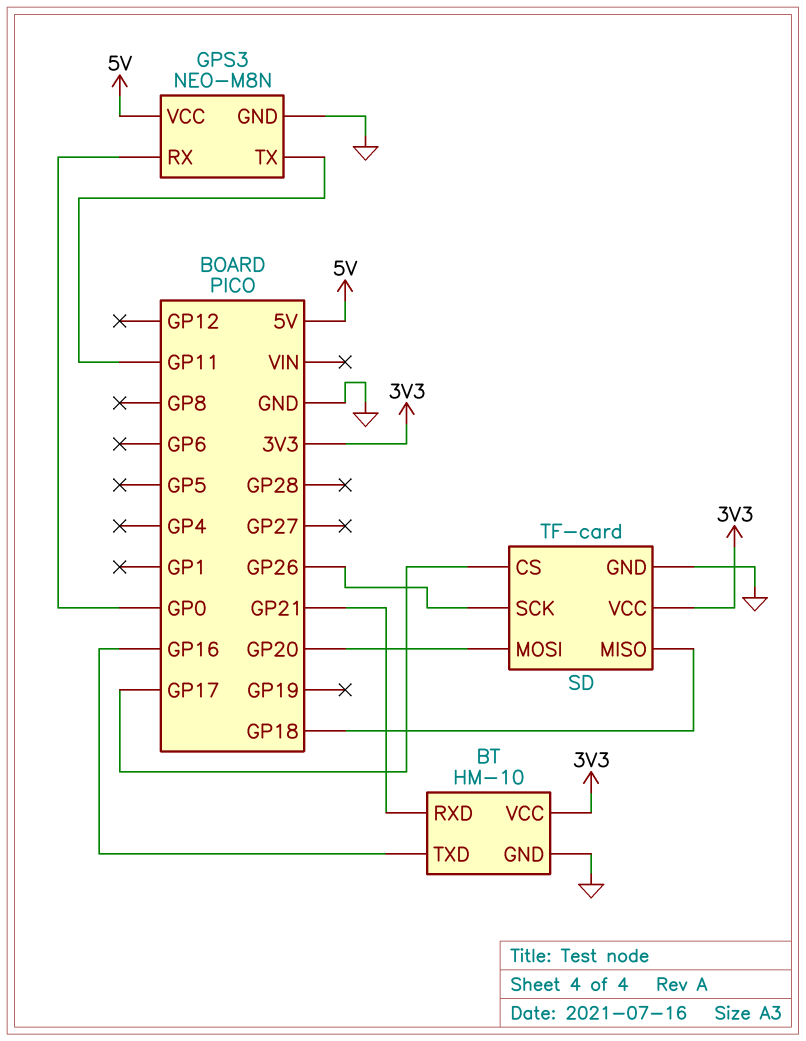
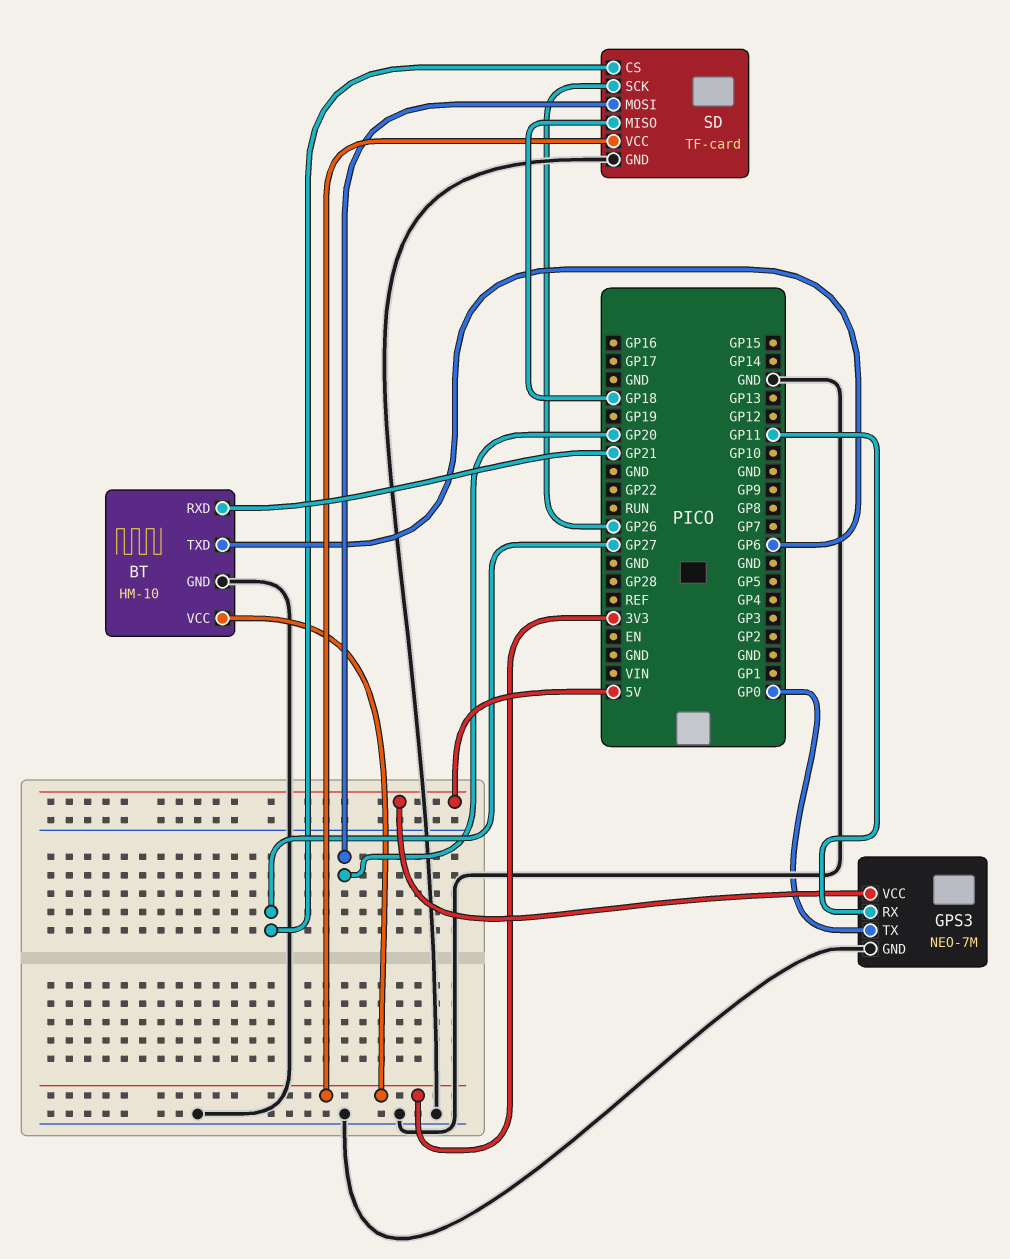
BT pin TXD: GP16 -> GP6
GPS3: NEO-M8N -> NEO-7M
GPS3 pin RX: GP0 -> GP11
GPS3 pin TX: GP11 -> GP0
SD pin CS: GP17 -> GP27

